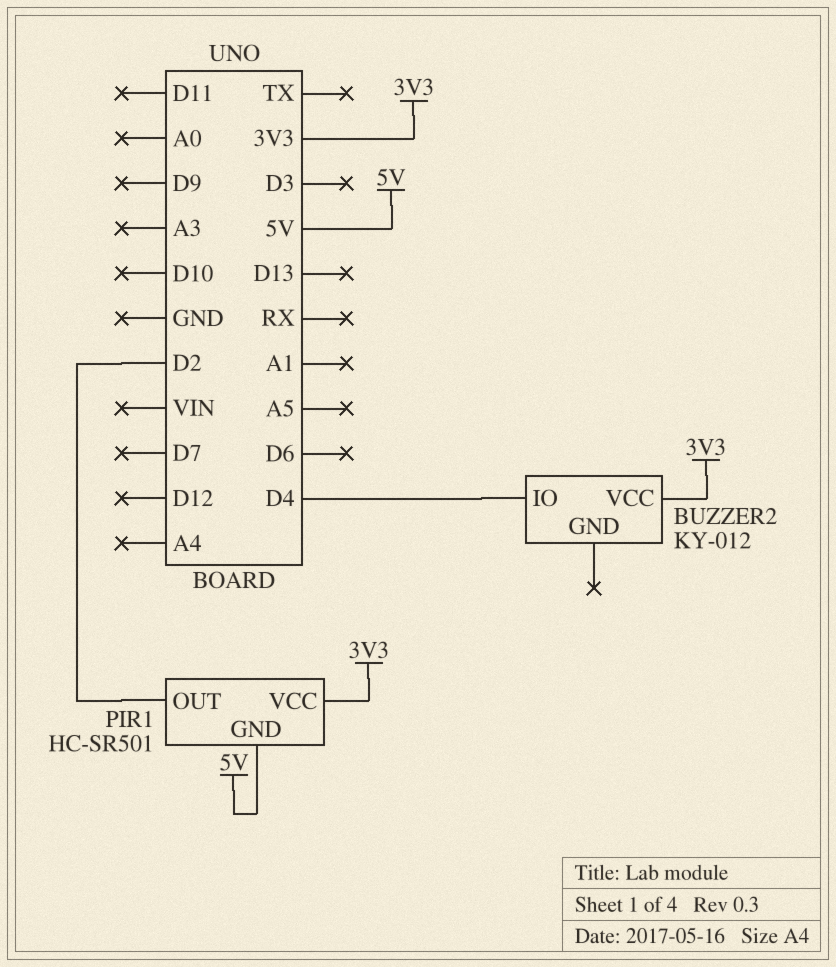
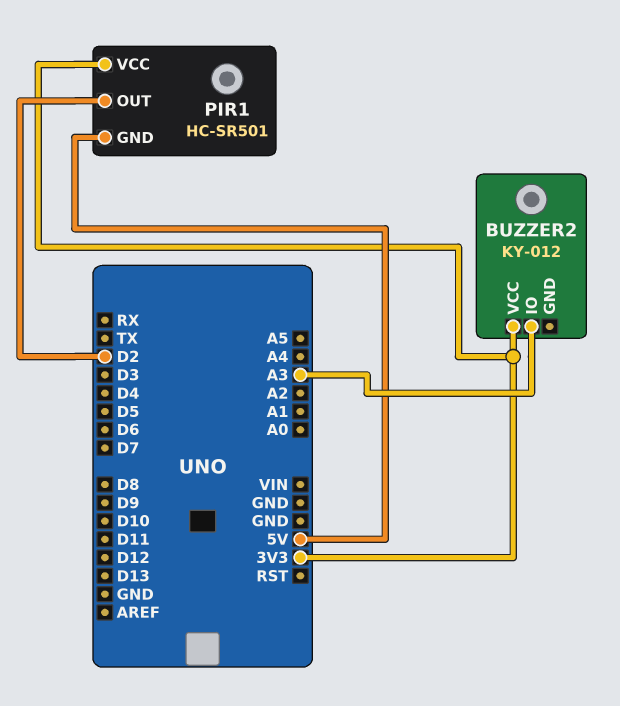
BUZZER2 pin IO: D4 -> A3

